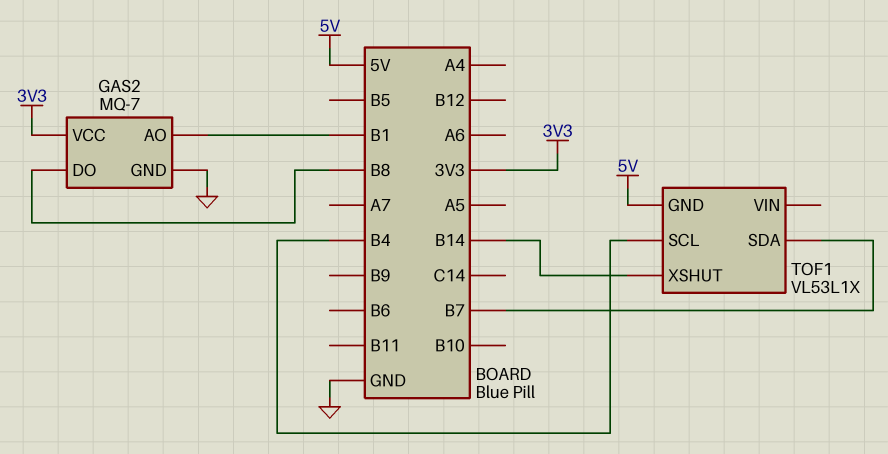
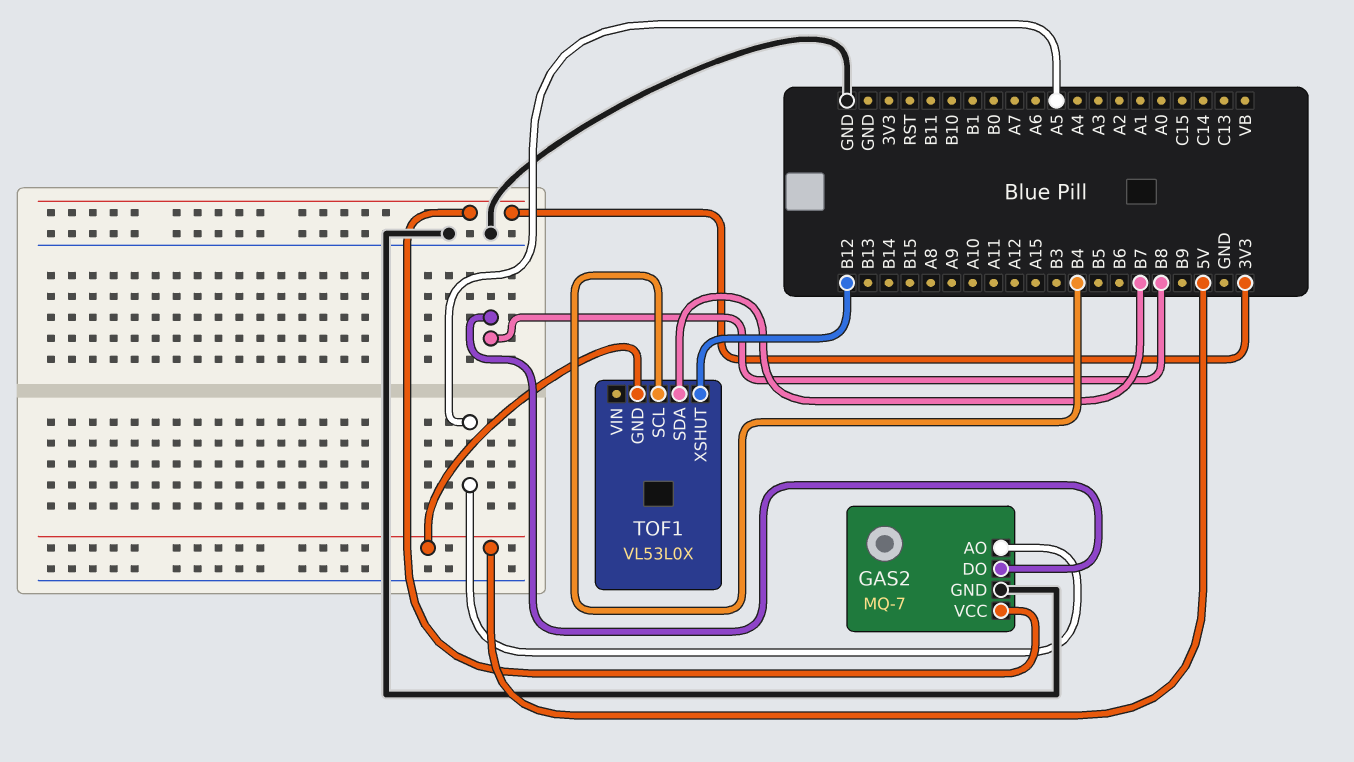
GAS2 pin AO: B1 -> A5
TOF1: VL53L1X -> VL53L0X
TOF1 pin XSHUT: B14 -> B12

